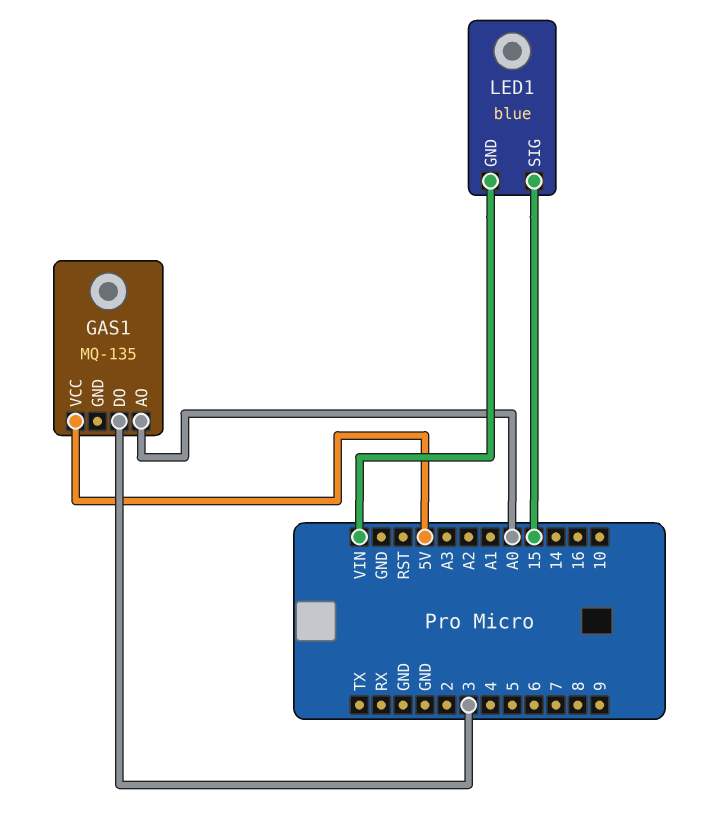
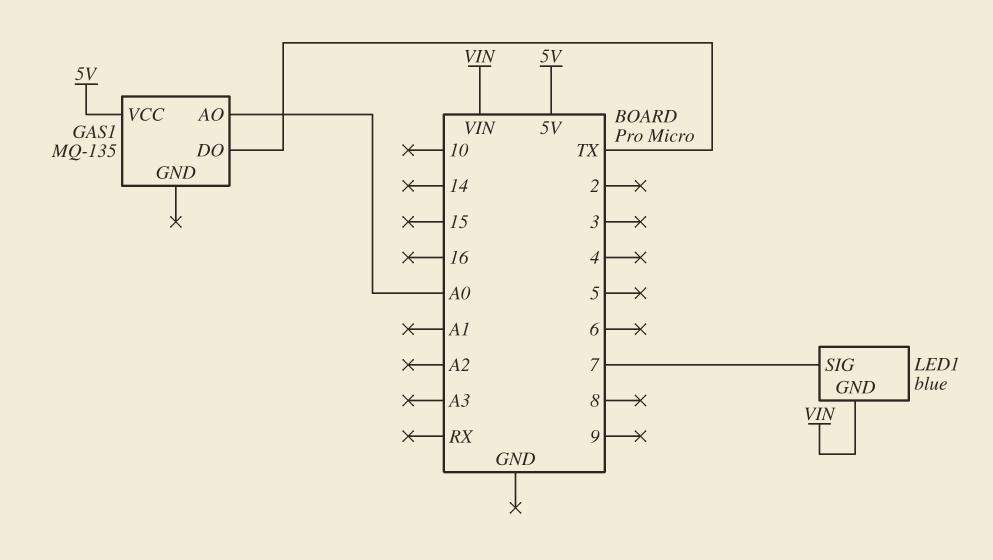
GAS1 pin DO: 3 -> TX
LED1 pin SIG: 15 -> 7

